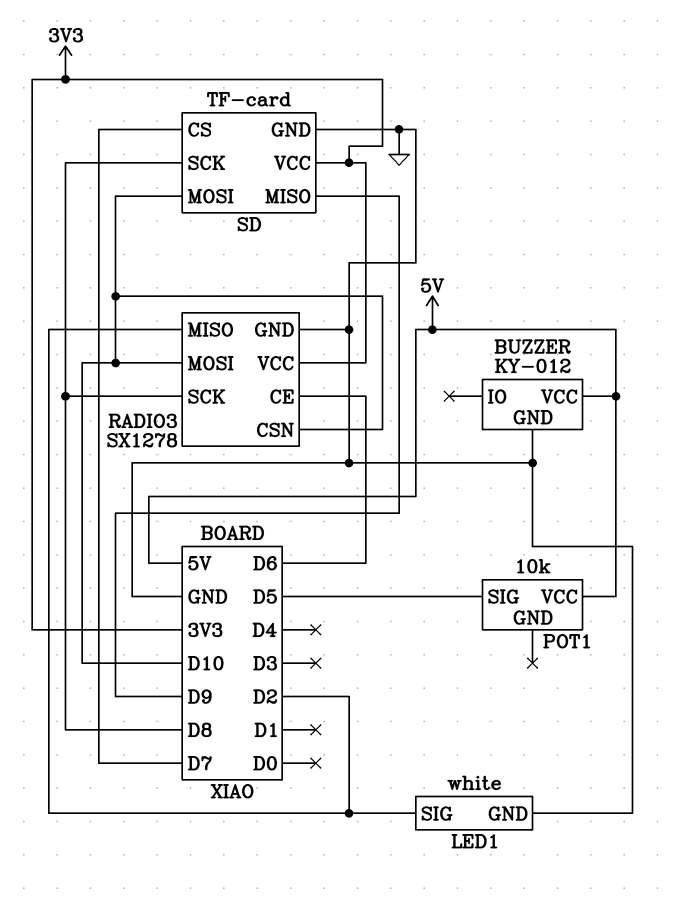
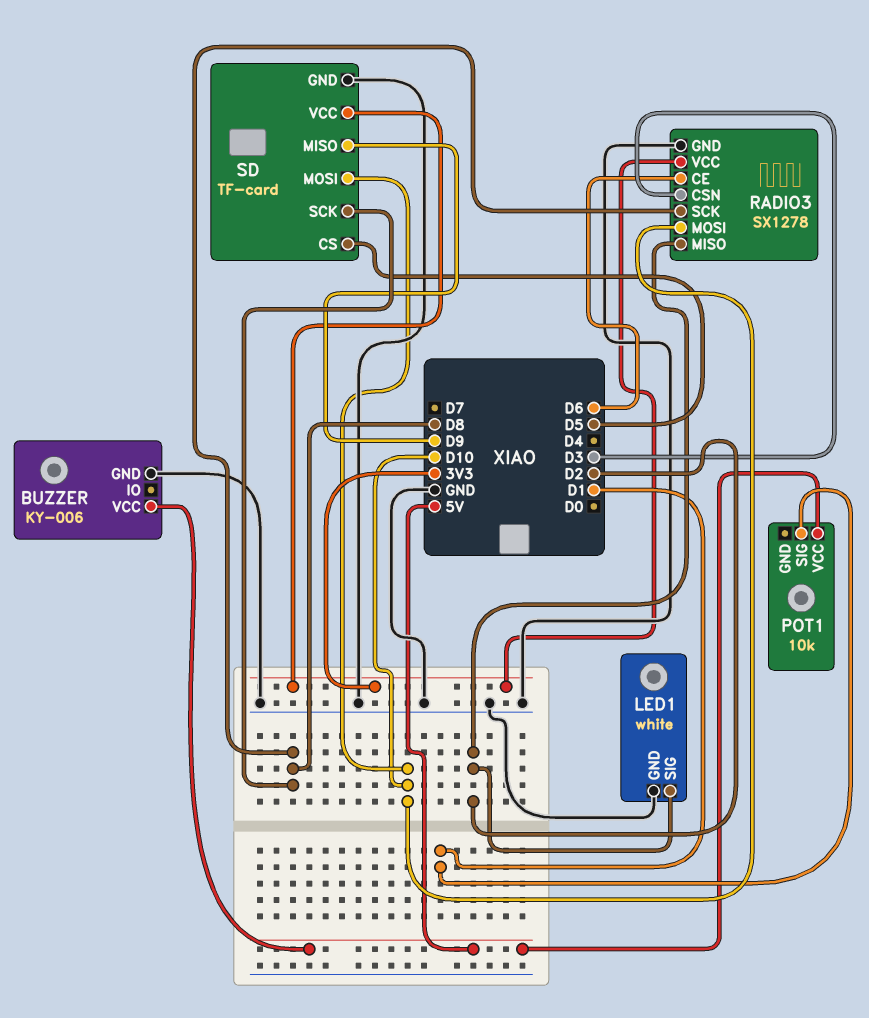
BUZZER: KY-012 -> KY-006
POT1 pin SIG: D5 -> D1
RADIO3 pin CSN: D10 -> D3
SD pin CS: D7 -> D5

